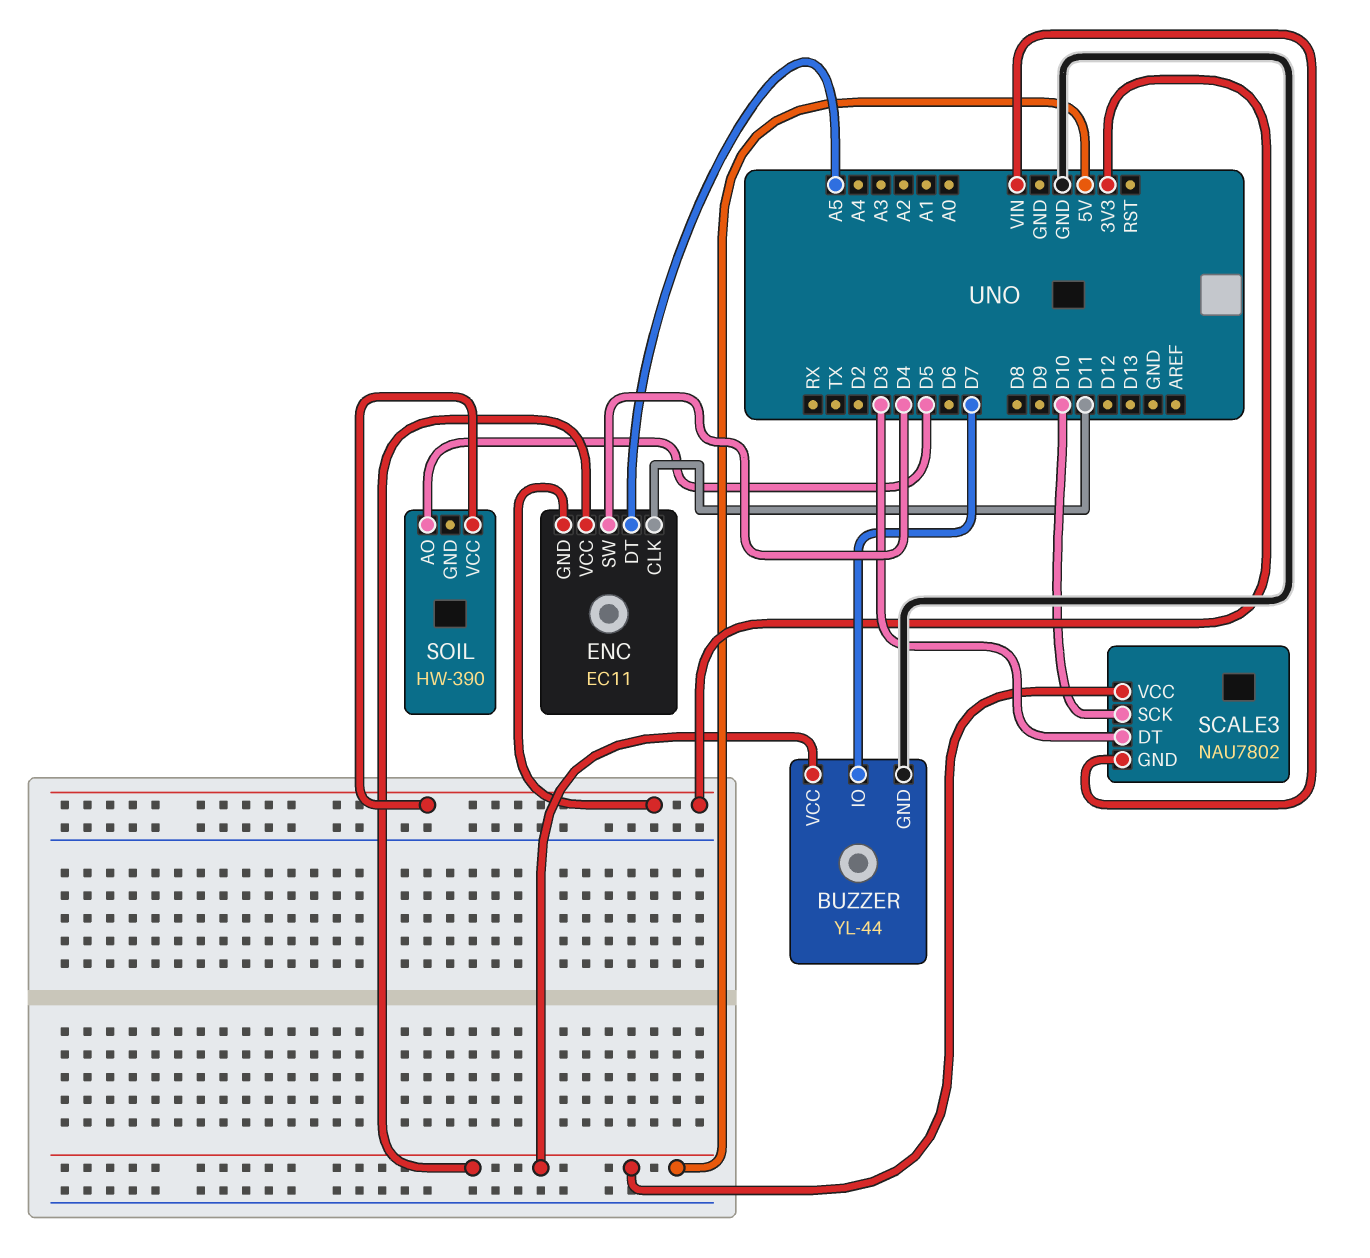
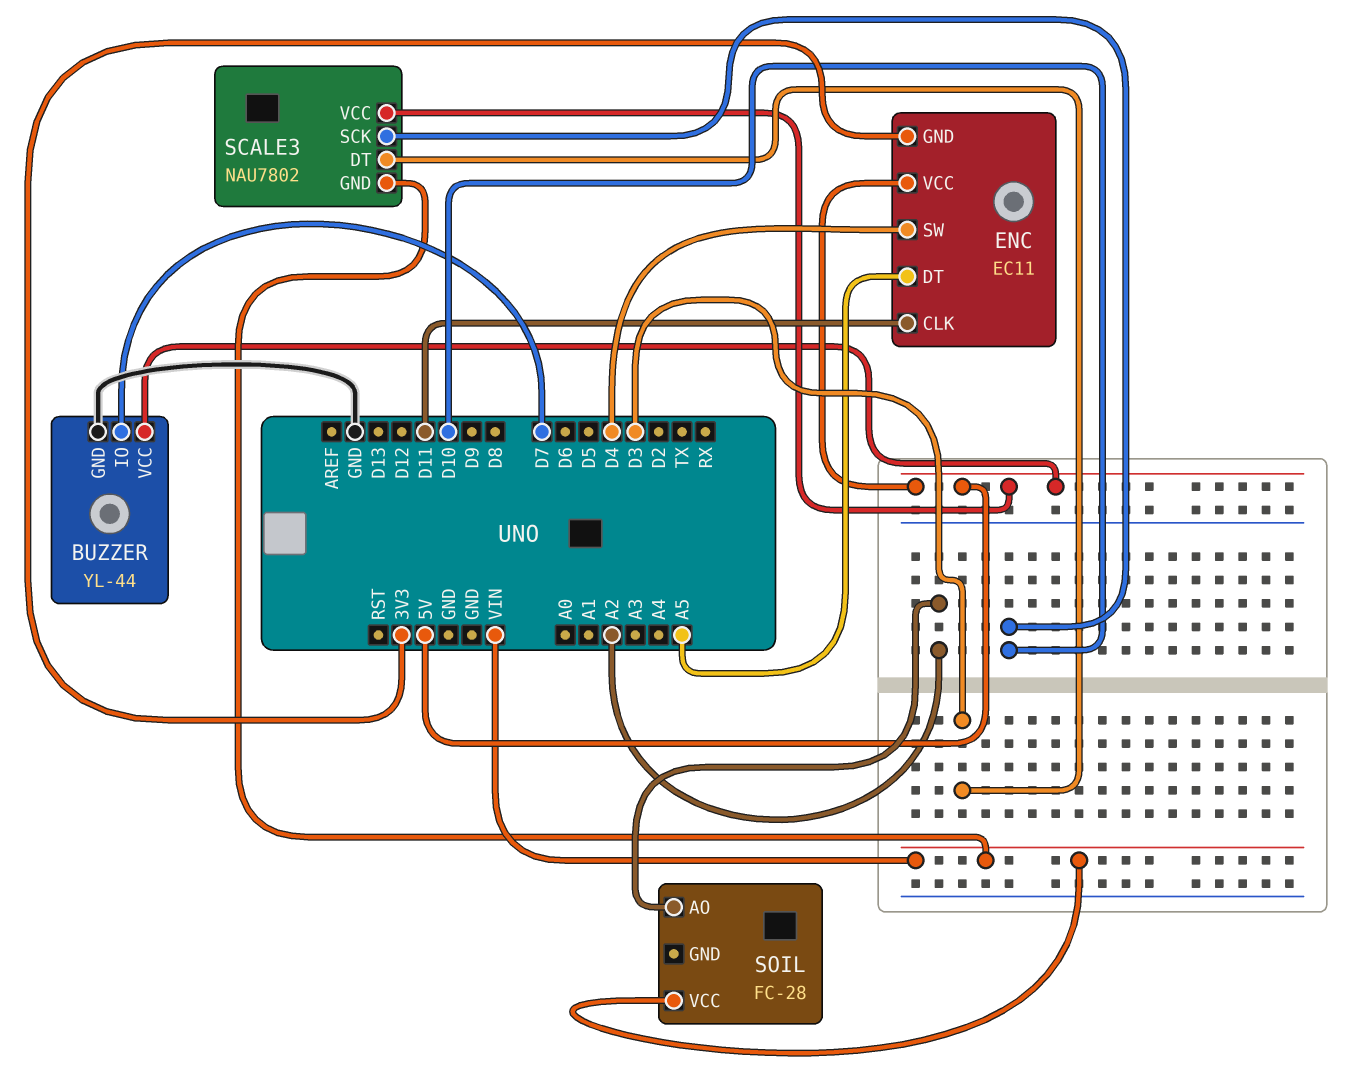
SOIL: HW-390 -> FC-28
SOIL pin AO: D5 -> A2
SOIL pin VCC: 3V3 -> VIN

